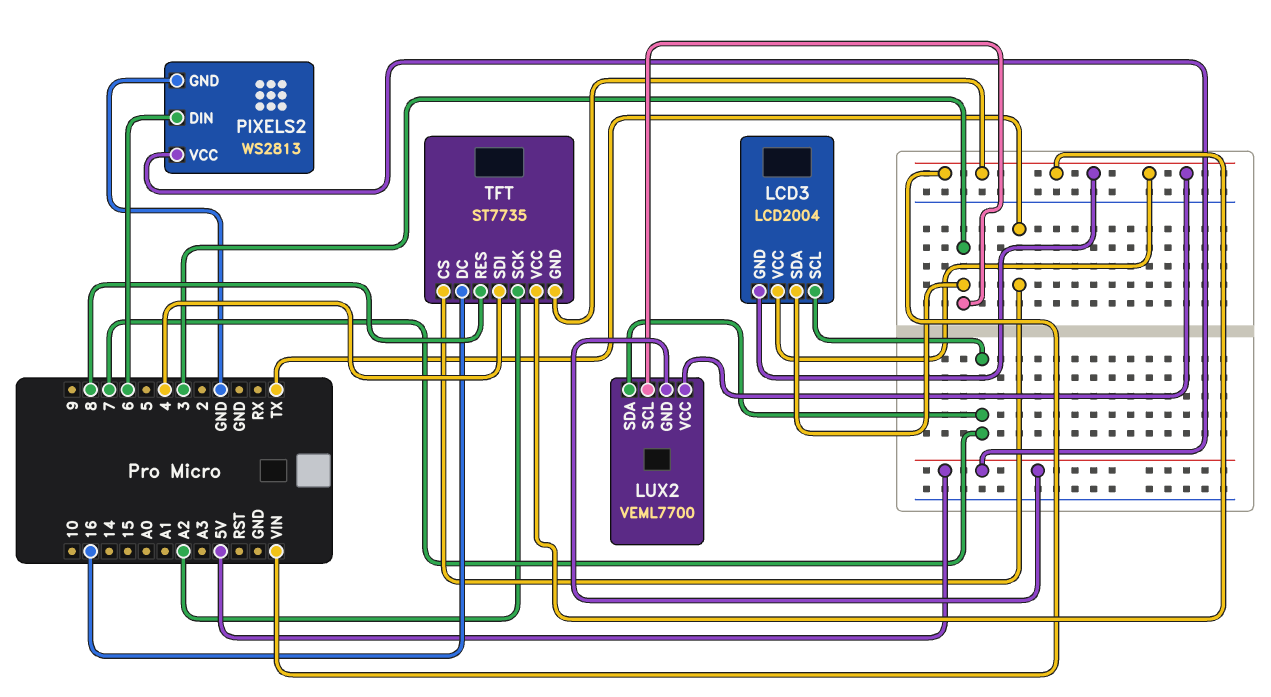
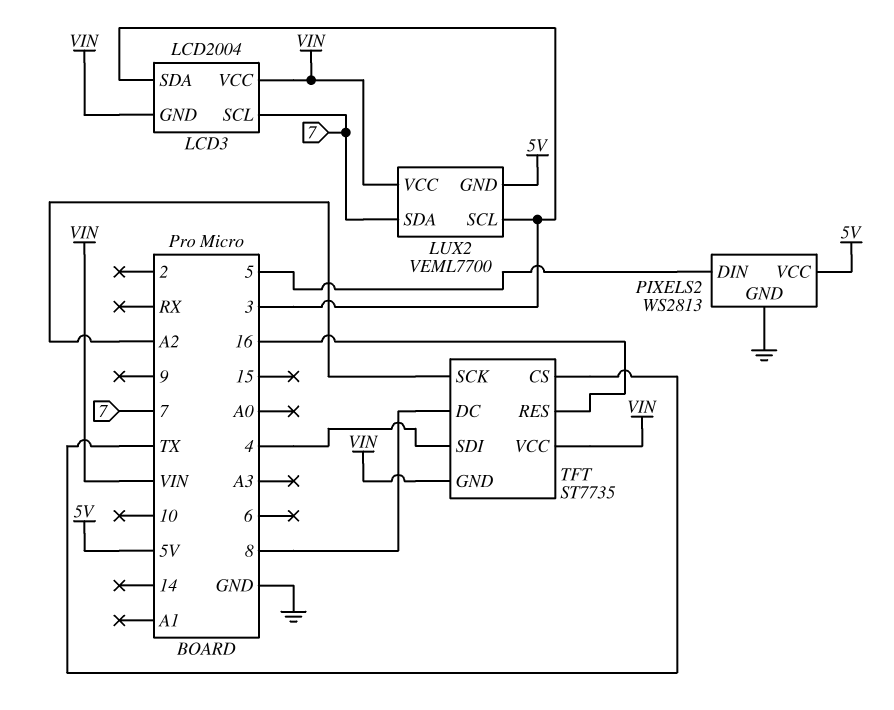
PIXELS2 pin DIN: 6 -> 5
TFT pin DC: 16 -> 8
TFT pin RES: 8 -> 16

